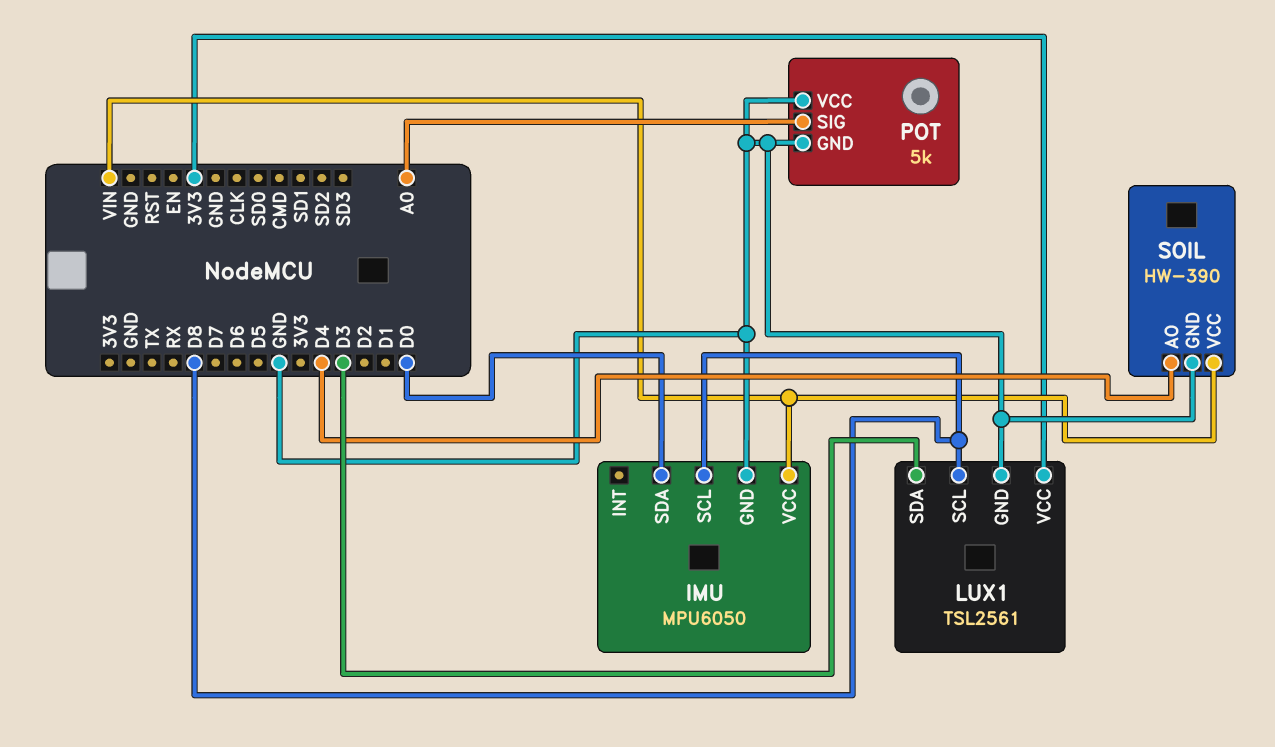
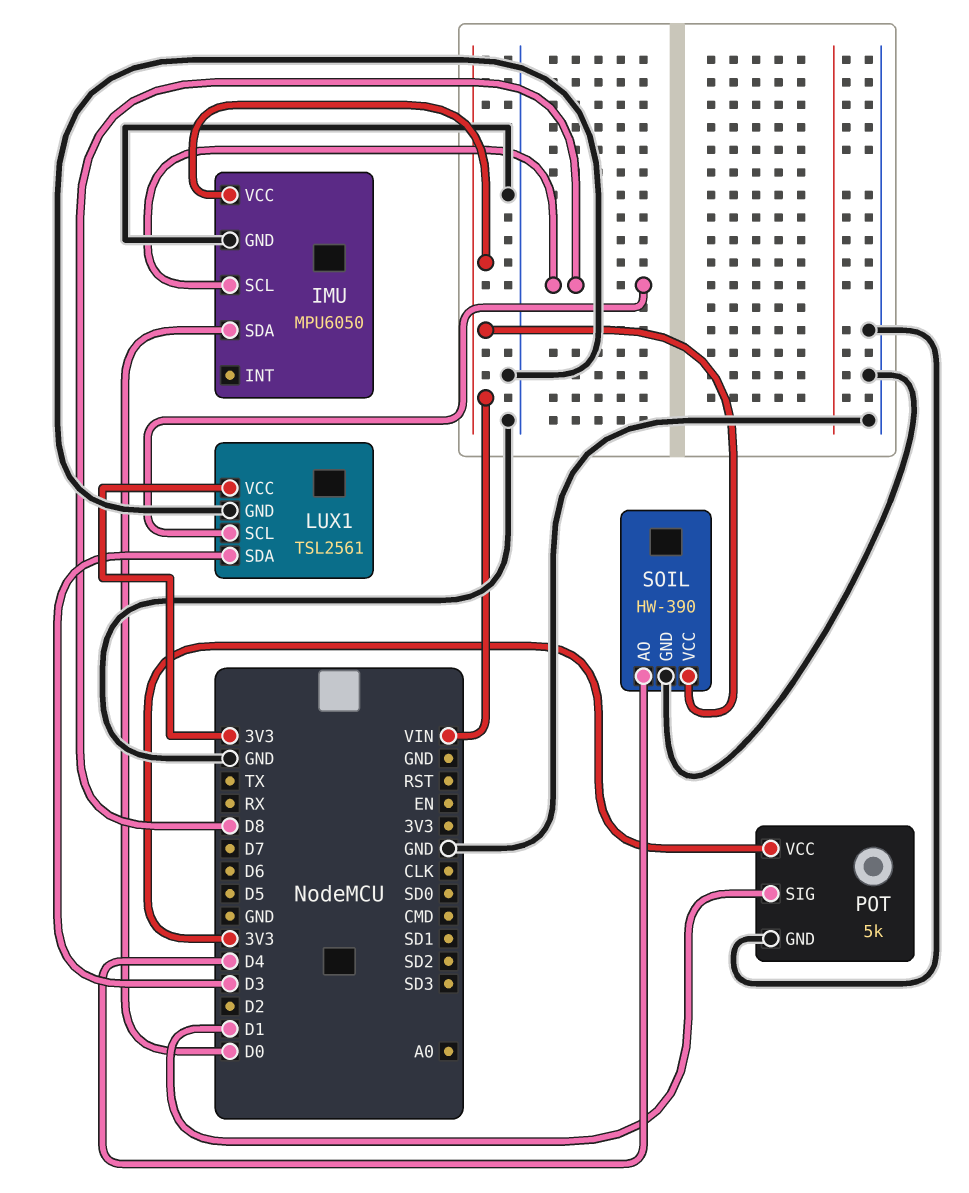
POT pin SIG: A0 -> D1
POT pin VCC: GND -> 3V3

